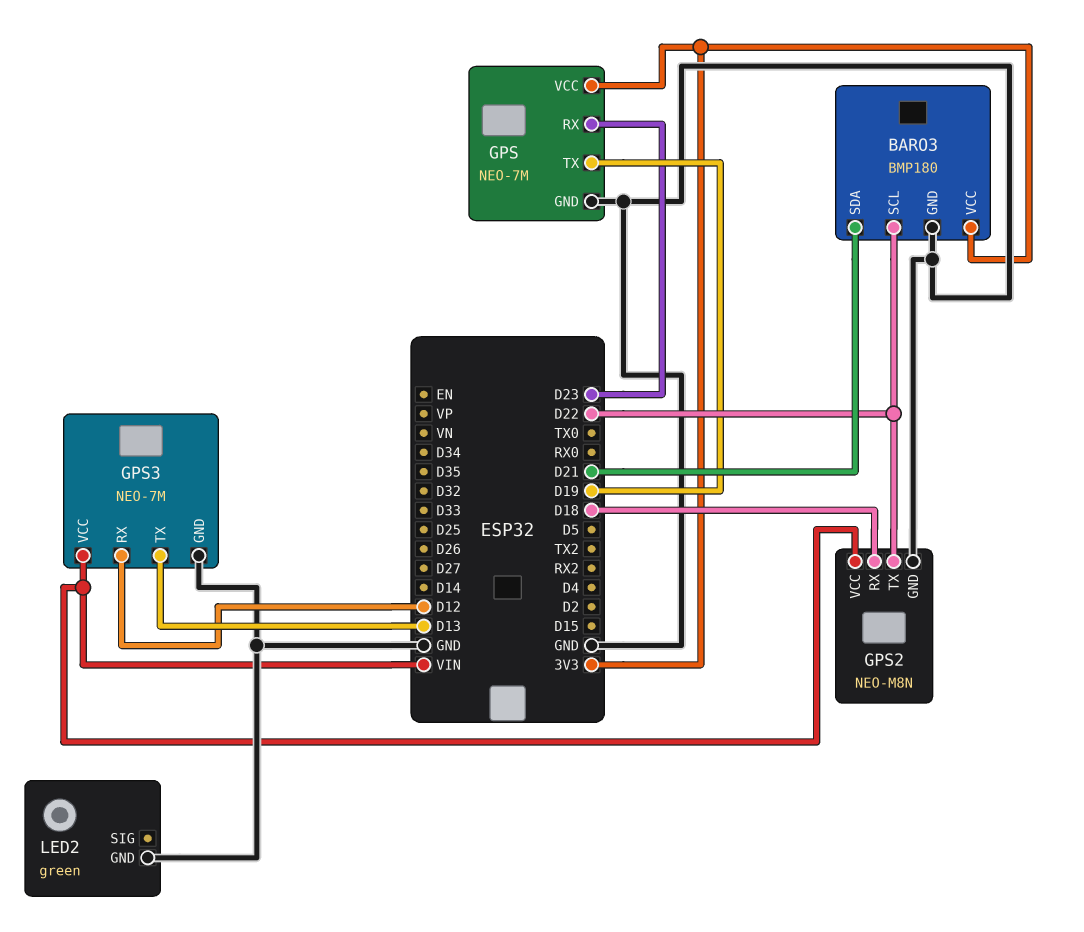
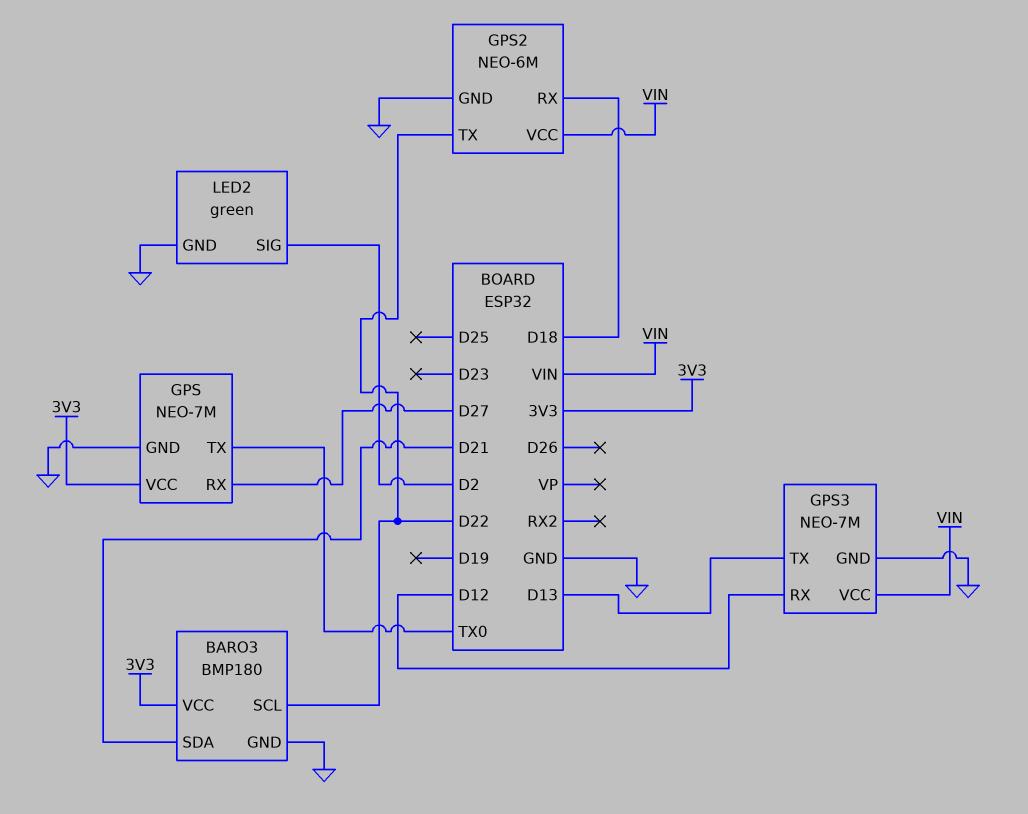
GPS pin RX: D23 -> D27
GPS pin TX: D19 -> TX0
GPS2: NEO-M8N -> NEO-6M
LED2 pin SIG: none -> D2

